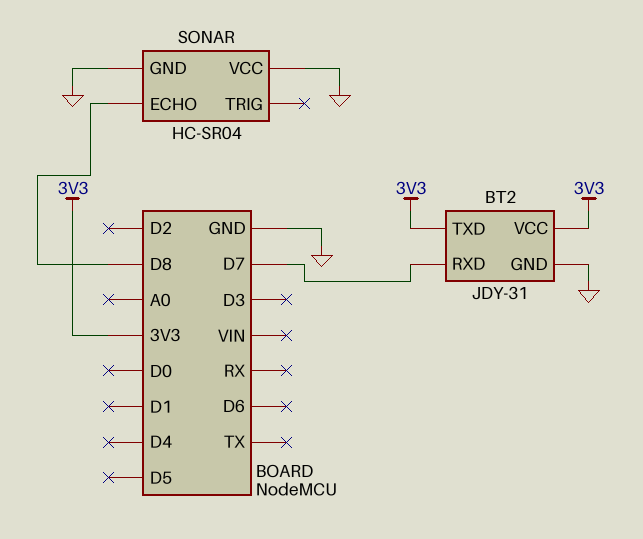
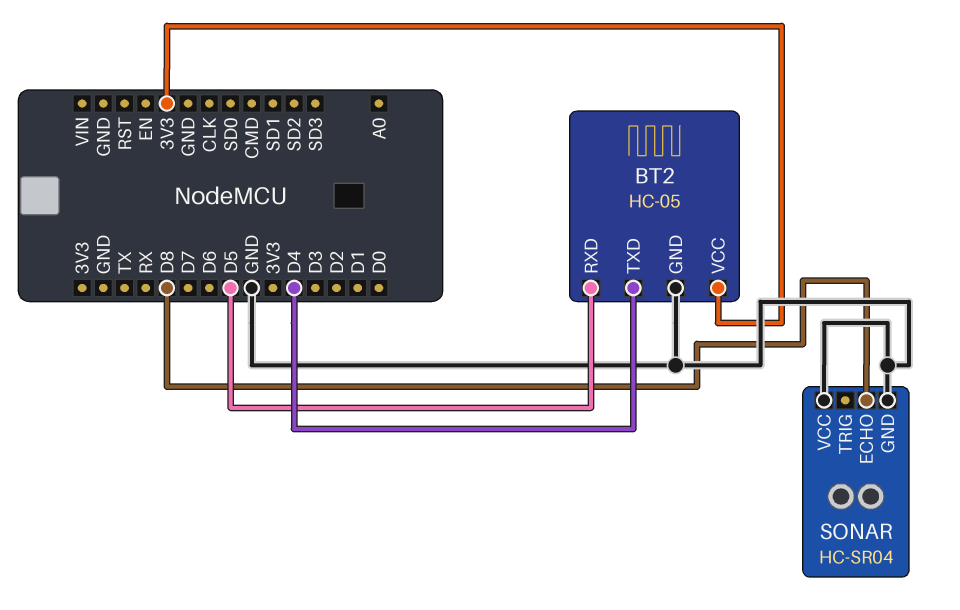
BT2: JDY-31 -> HC-05
BT2 pin RXD: D7 -> D5
BT2 pin TXD: 3V3 -> D4

